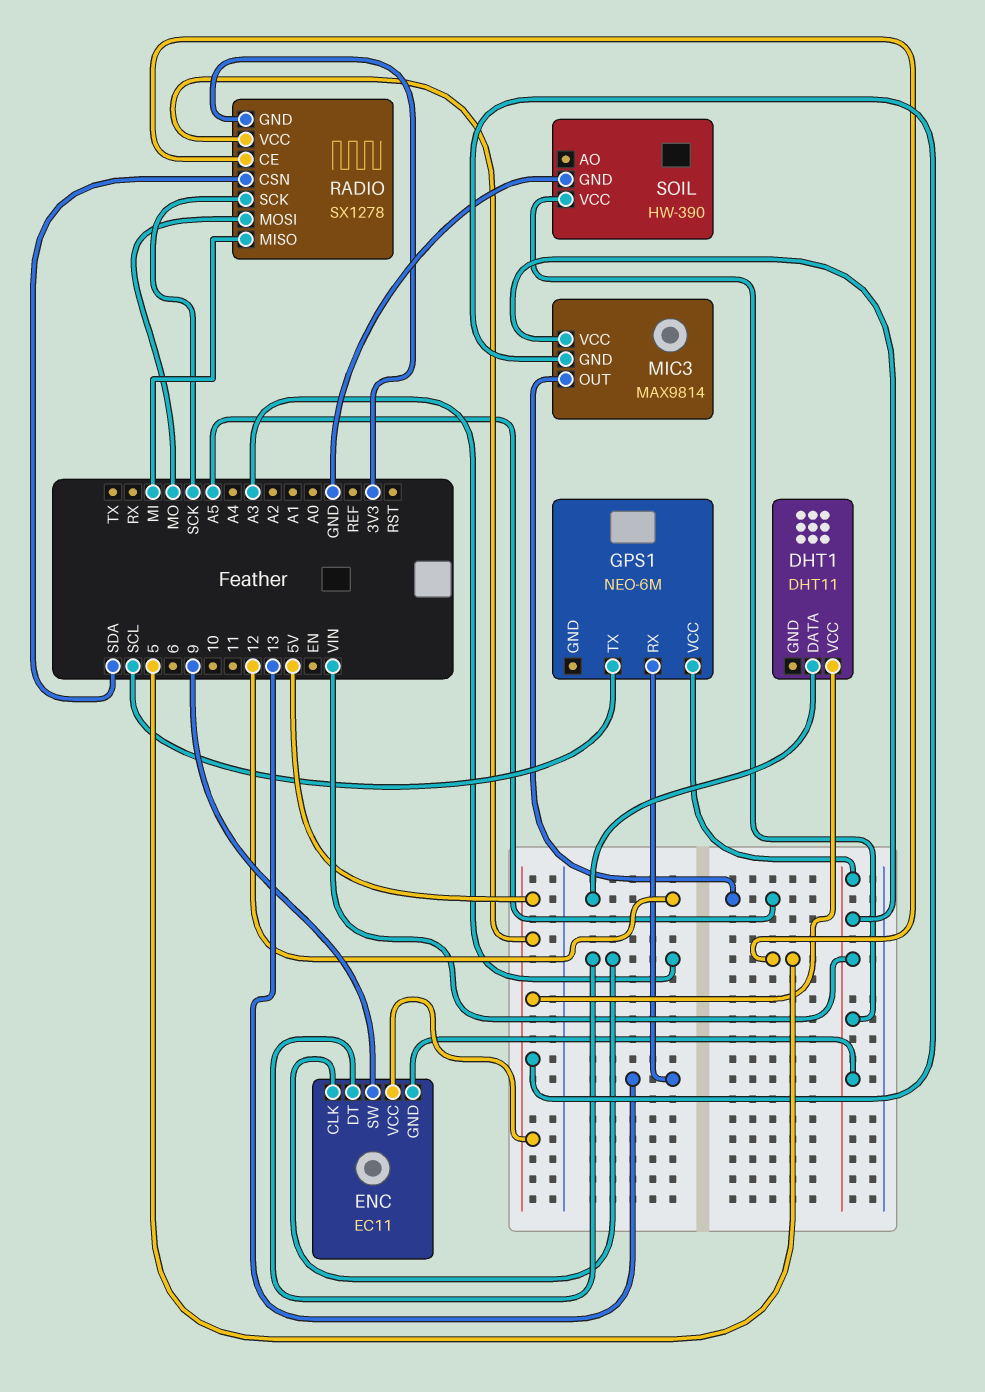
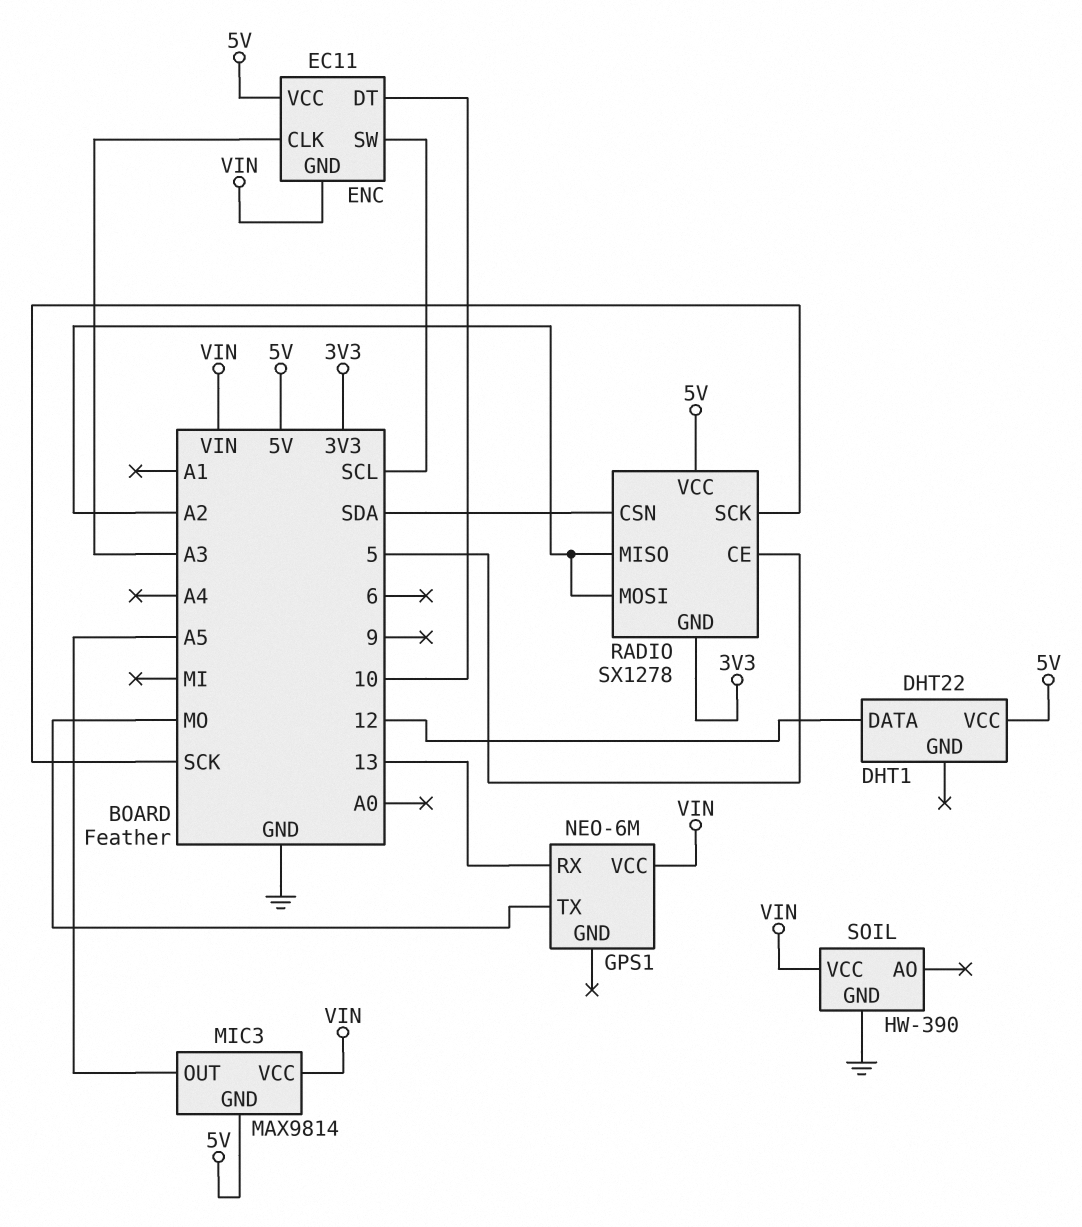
DHT1: DHT11 -> DHT22
ENC pin DT: A3 -> 10
ENC pin SW: 9 -> SCL
GPS1 pin TX: SCL -> MO
RADIO pin MISO: MI -> A2
RADIO pin MOSI: MO -> A2

